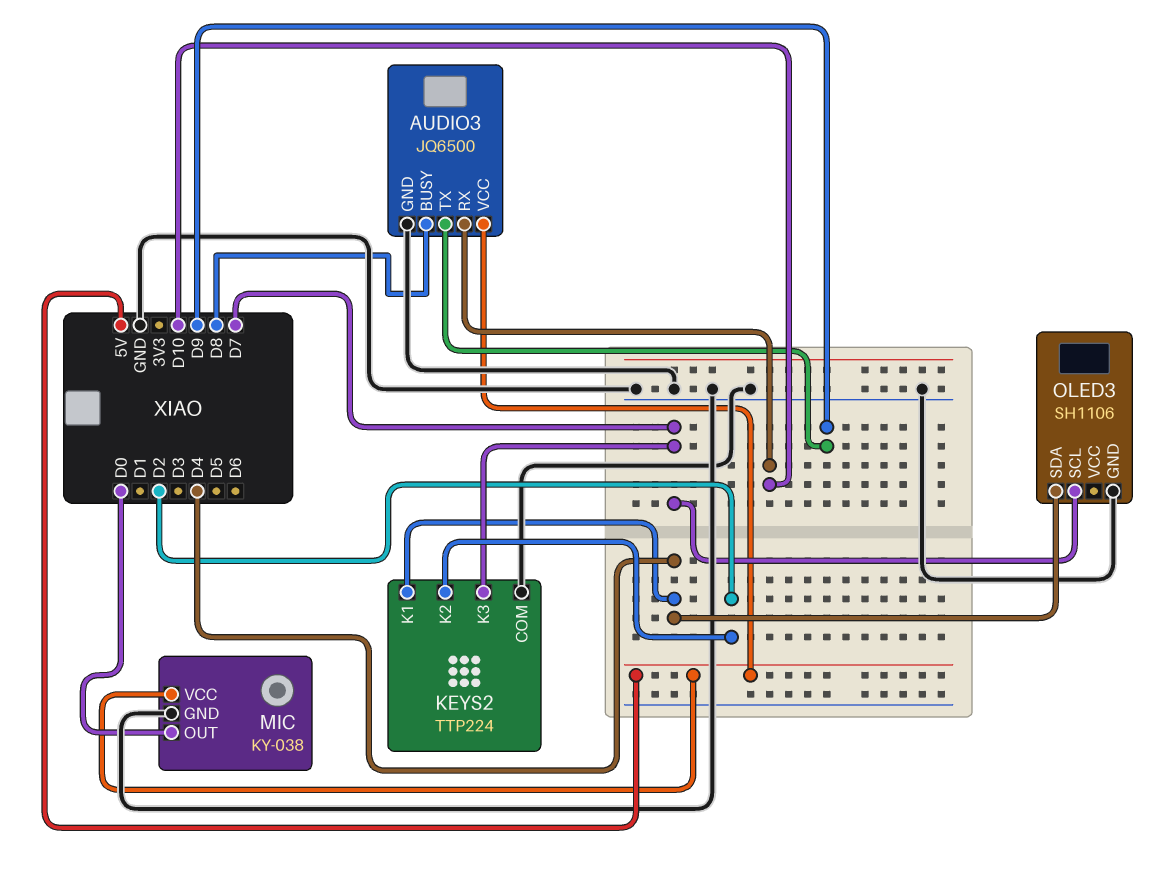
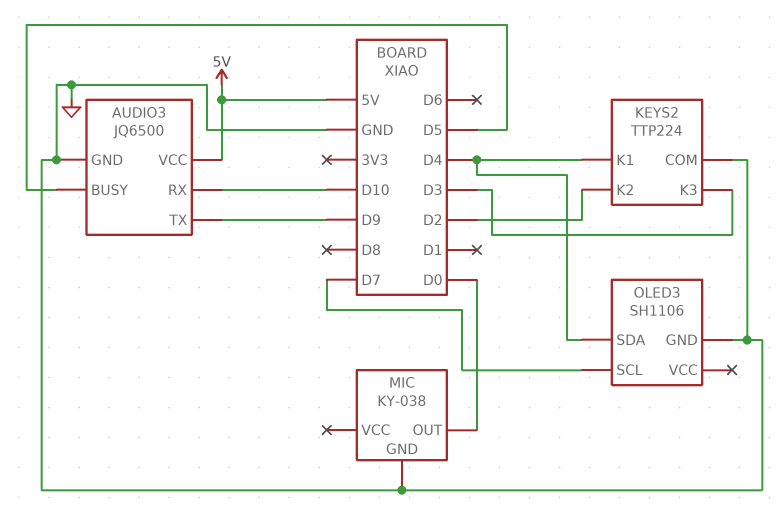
AUDIO3 pin BUSY: D8 -> D5
KEYS2 pin K3: D7 -> D3
MIC pin VCC: 5V -> none

